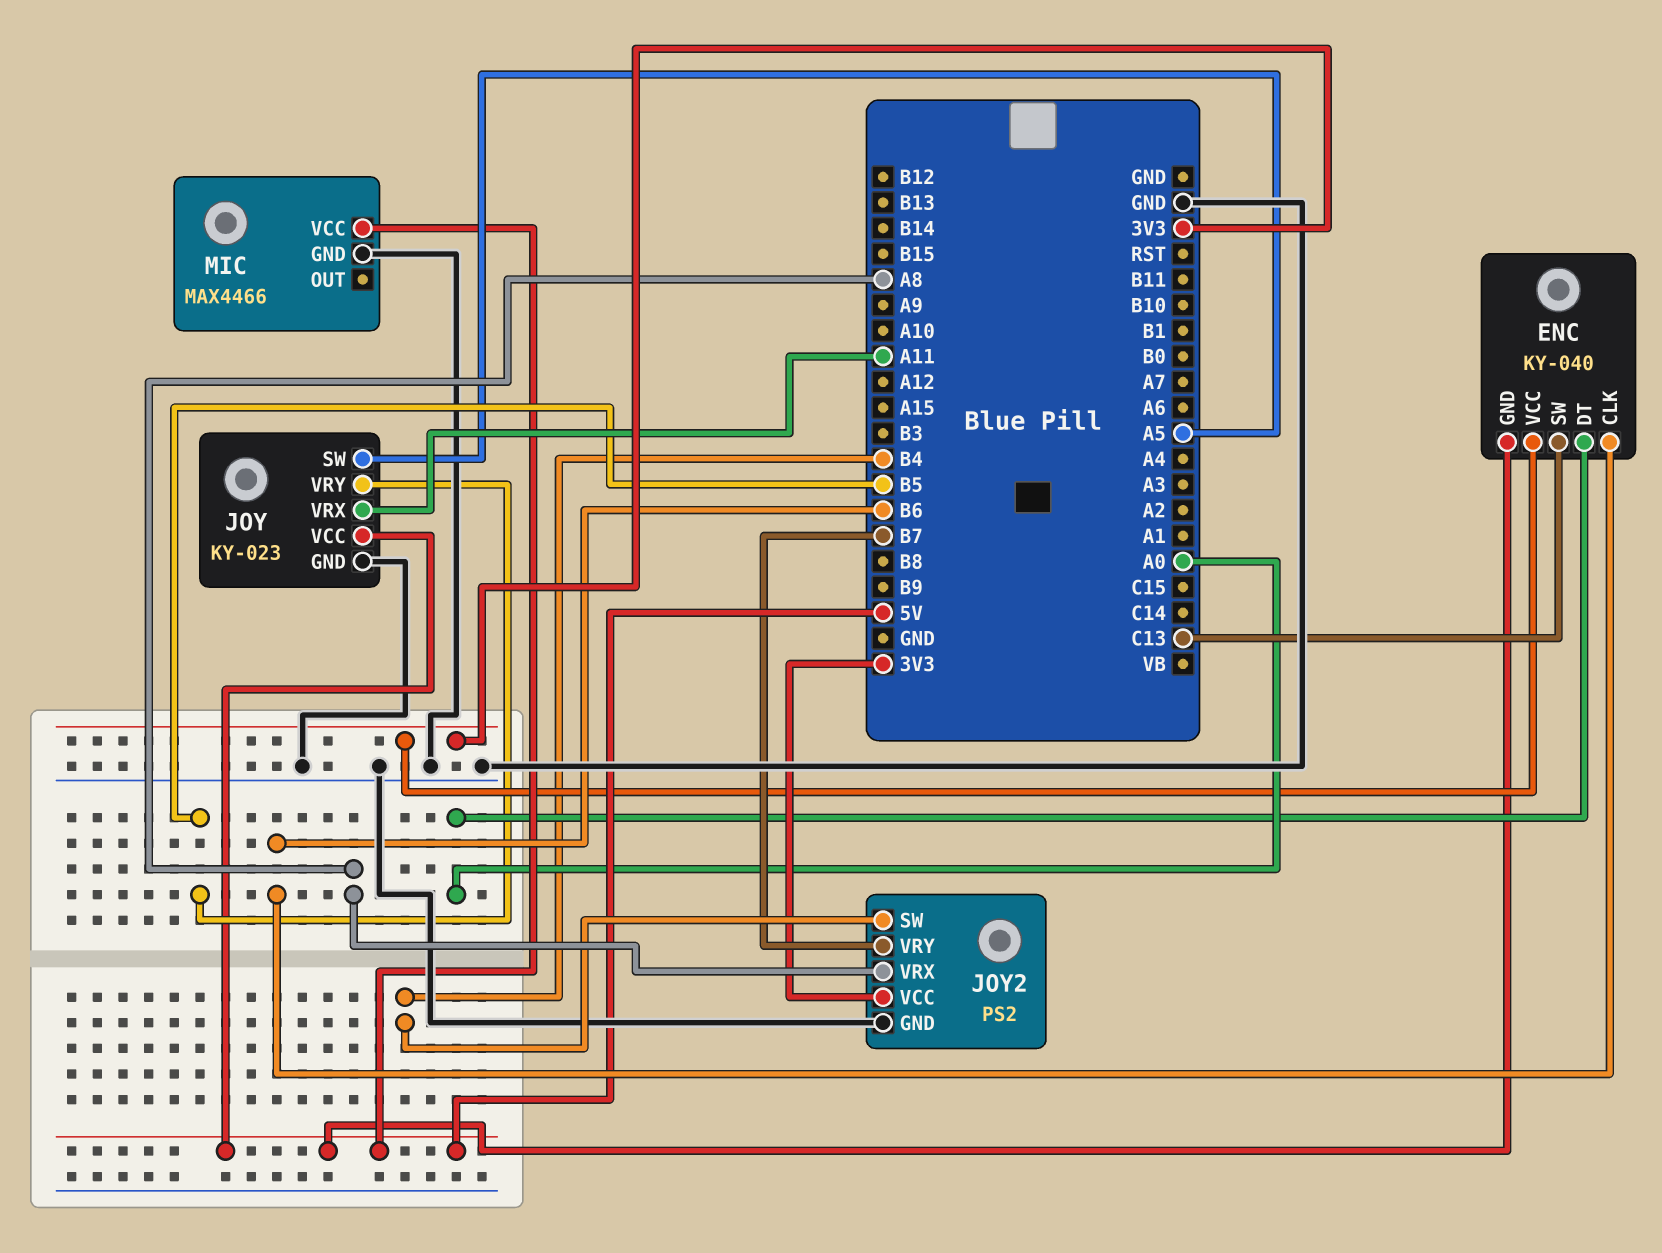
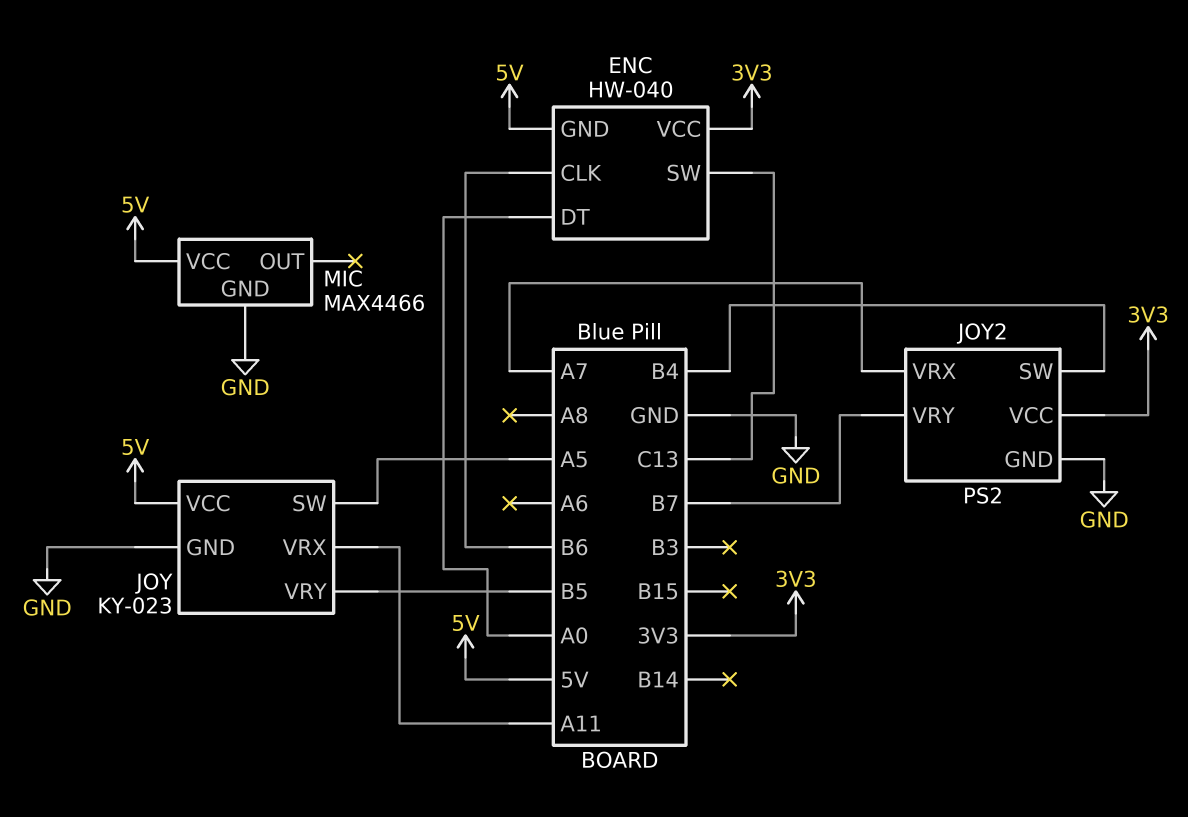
ENC: KY-040 -> HW-040
JOY2 pin VRX: A8 -> A7

